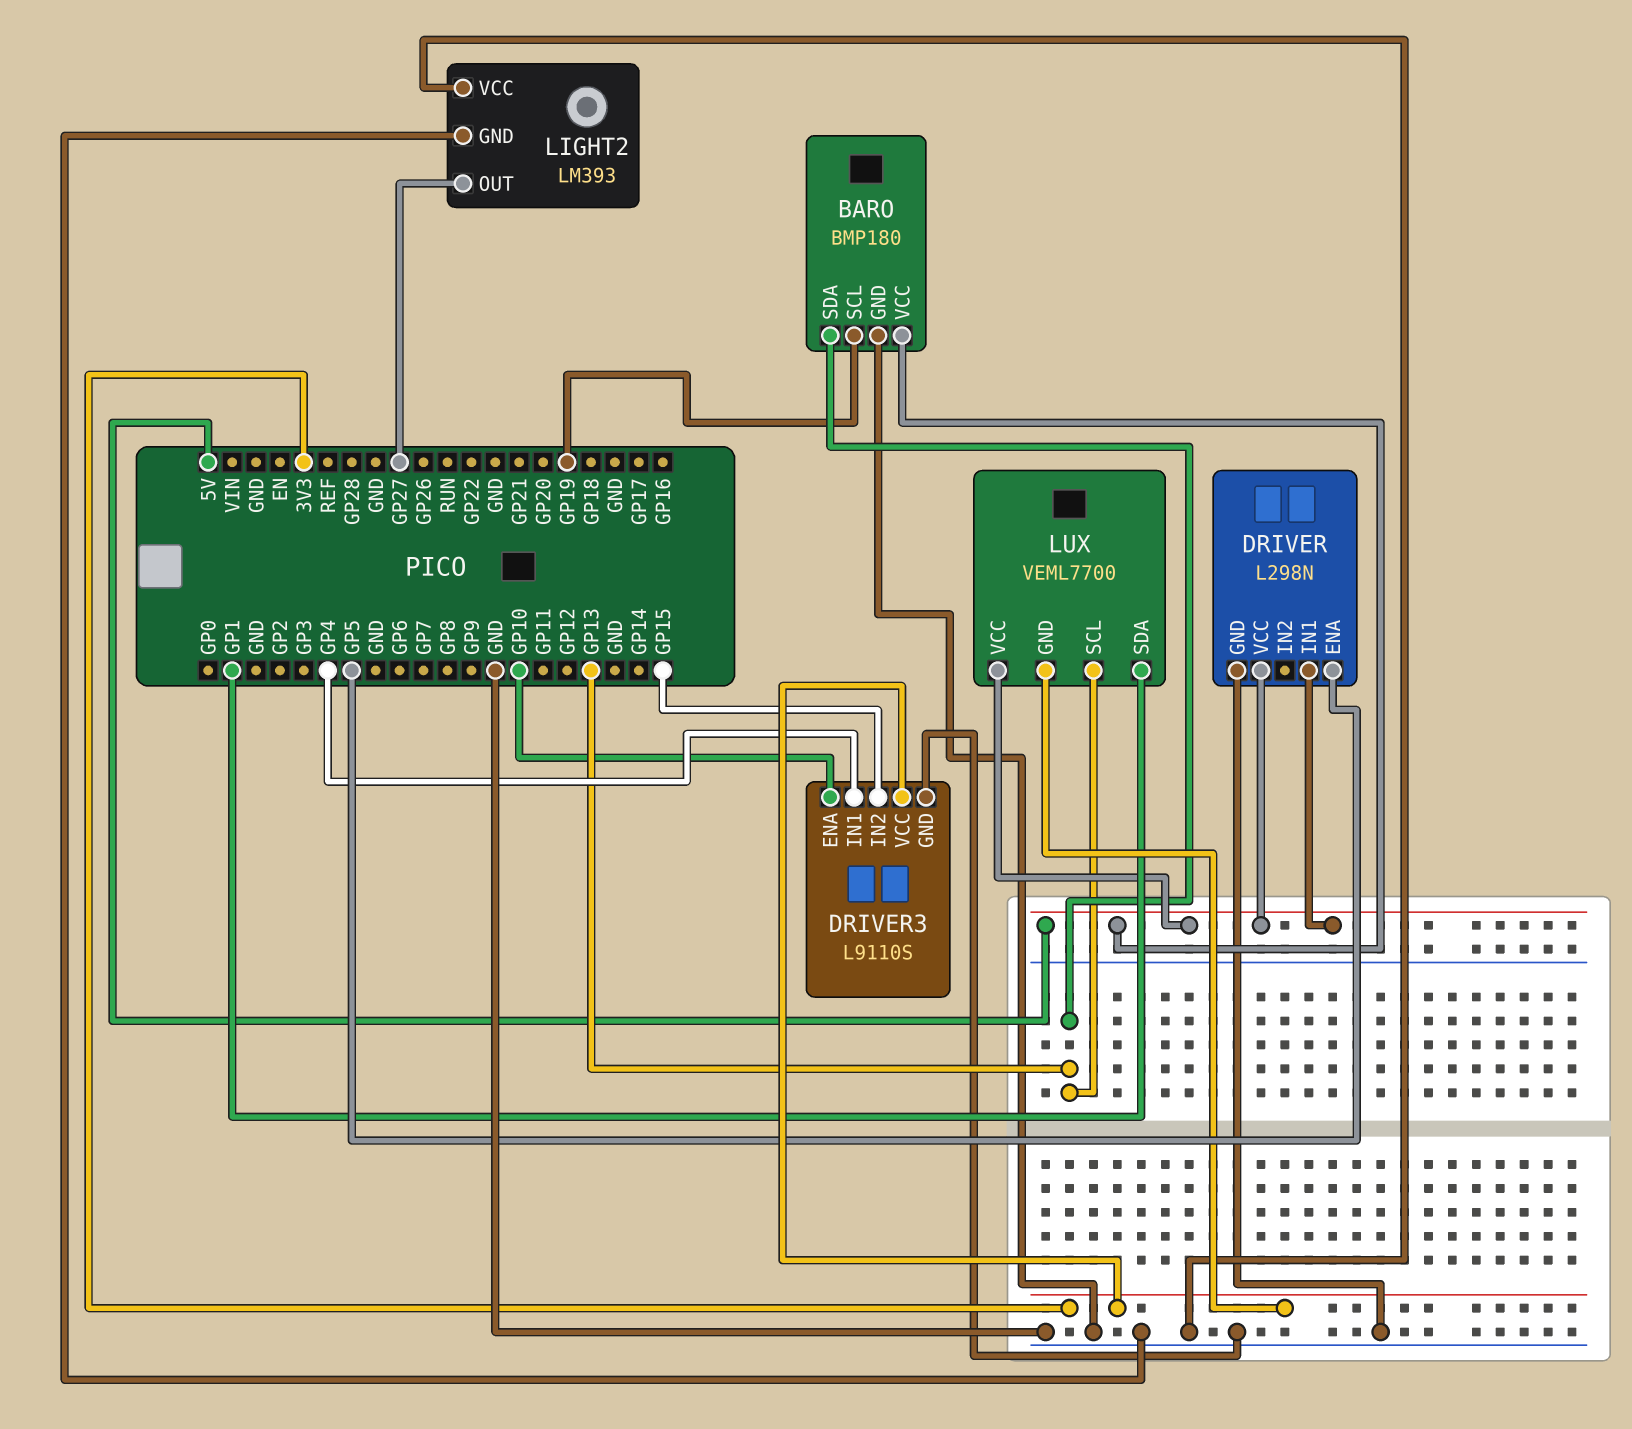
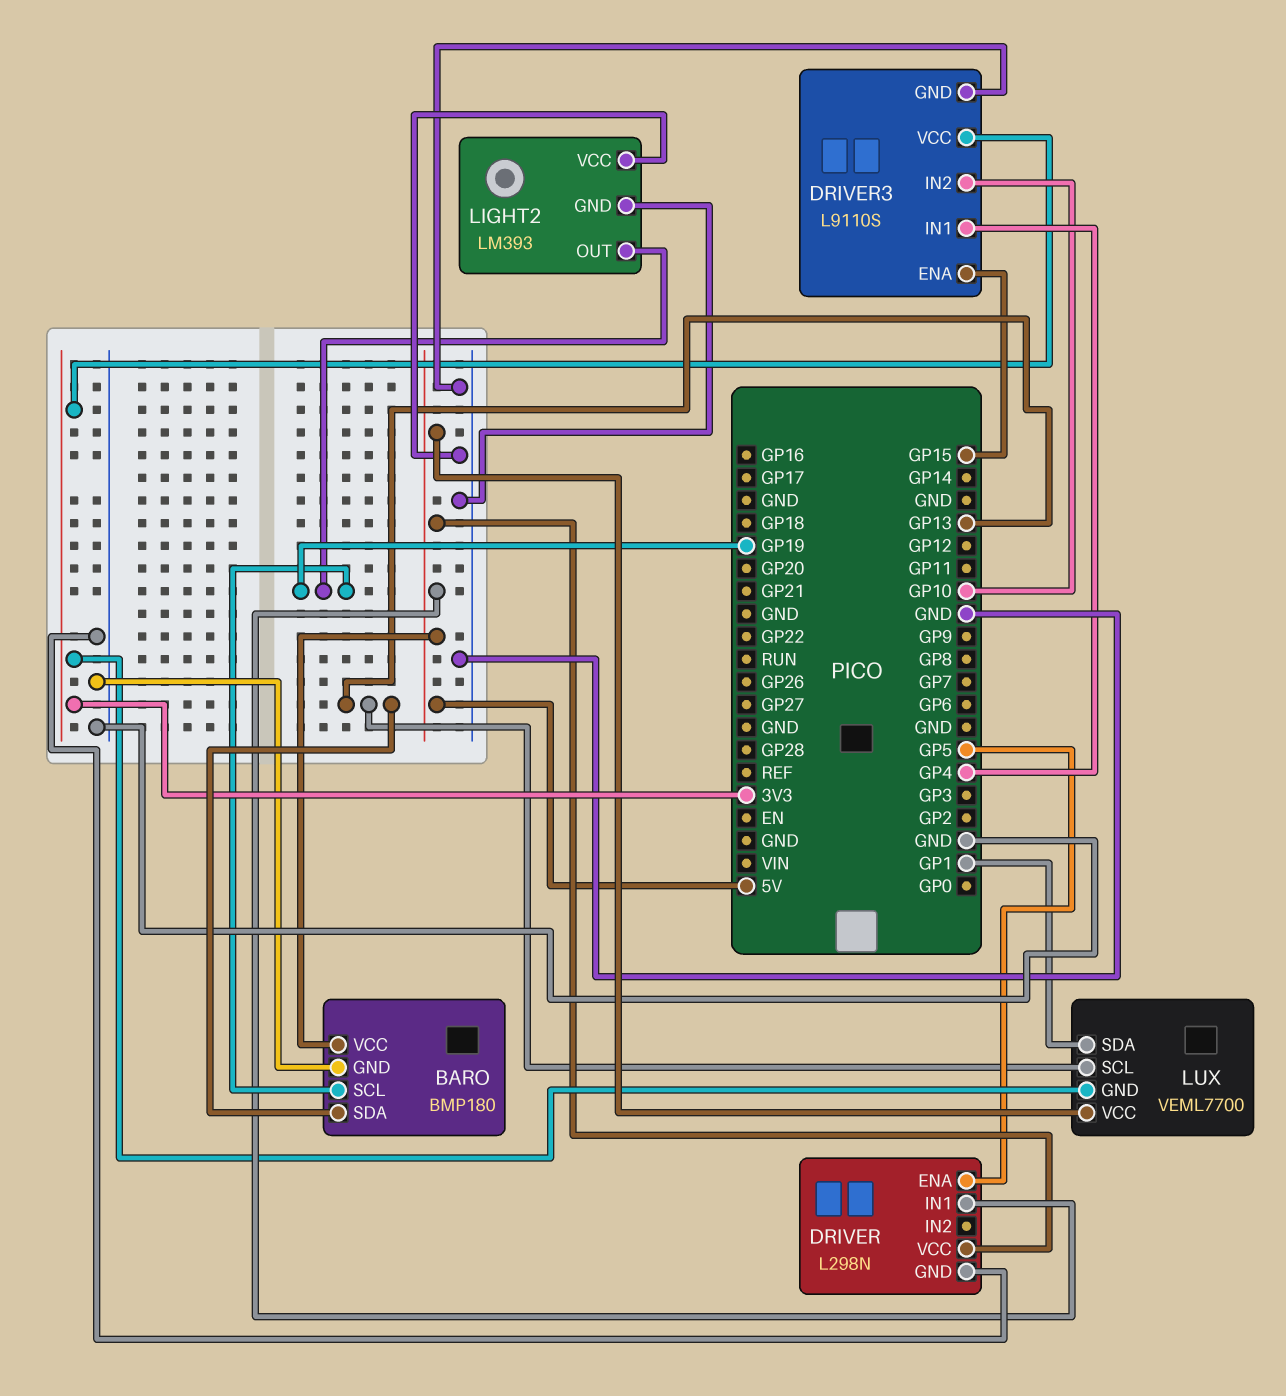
DRIVER3 pin ENA: GP10 -> GP15
DRIVER3 pin IN2: GP15 -> GP10
LIGHT2 pin OUT: GP27 -> GP19

